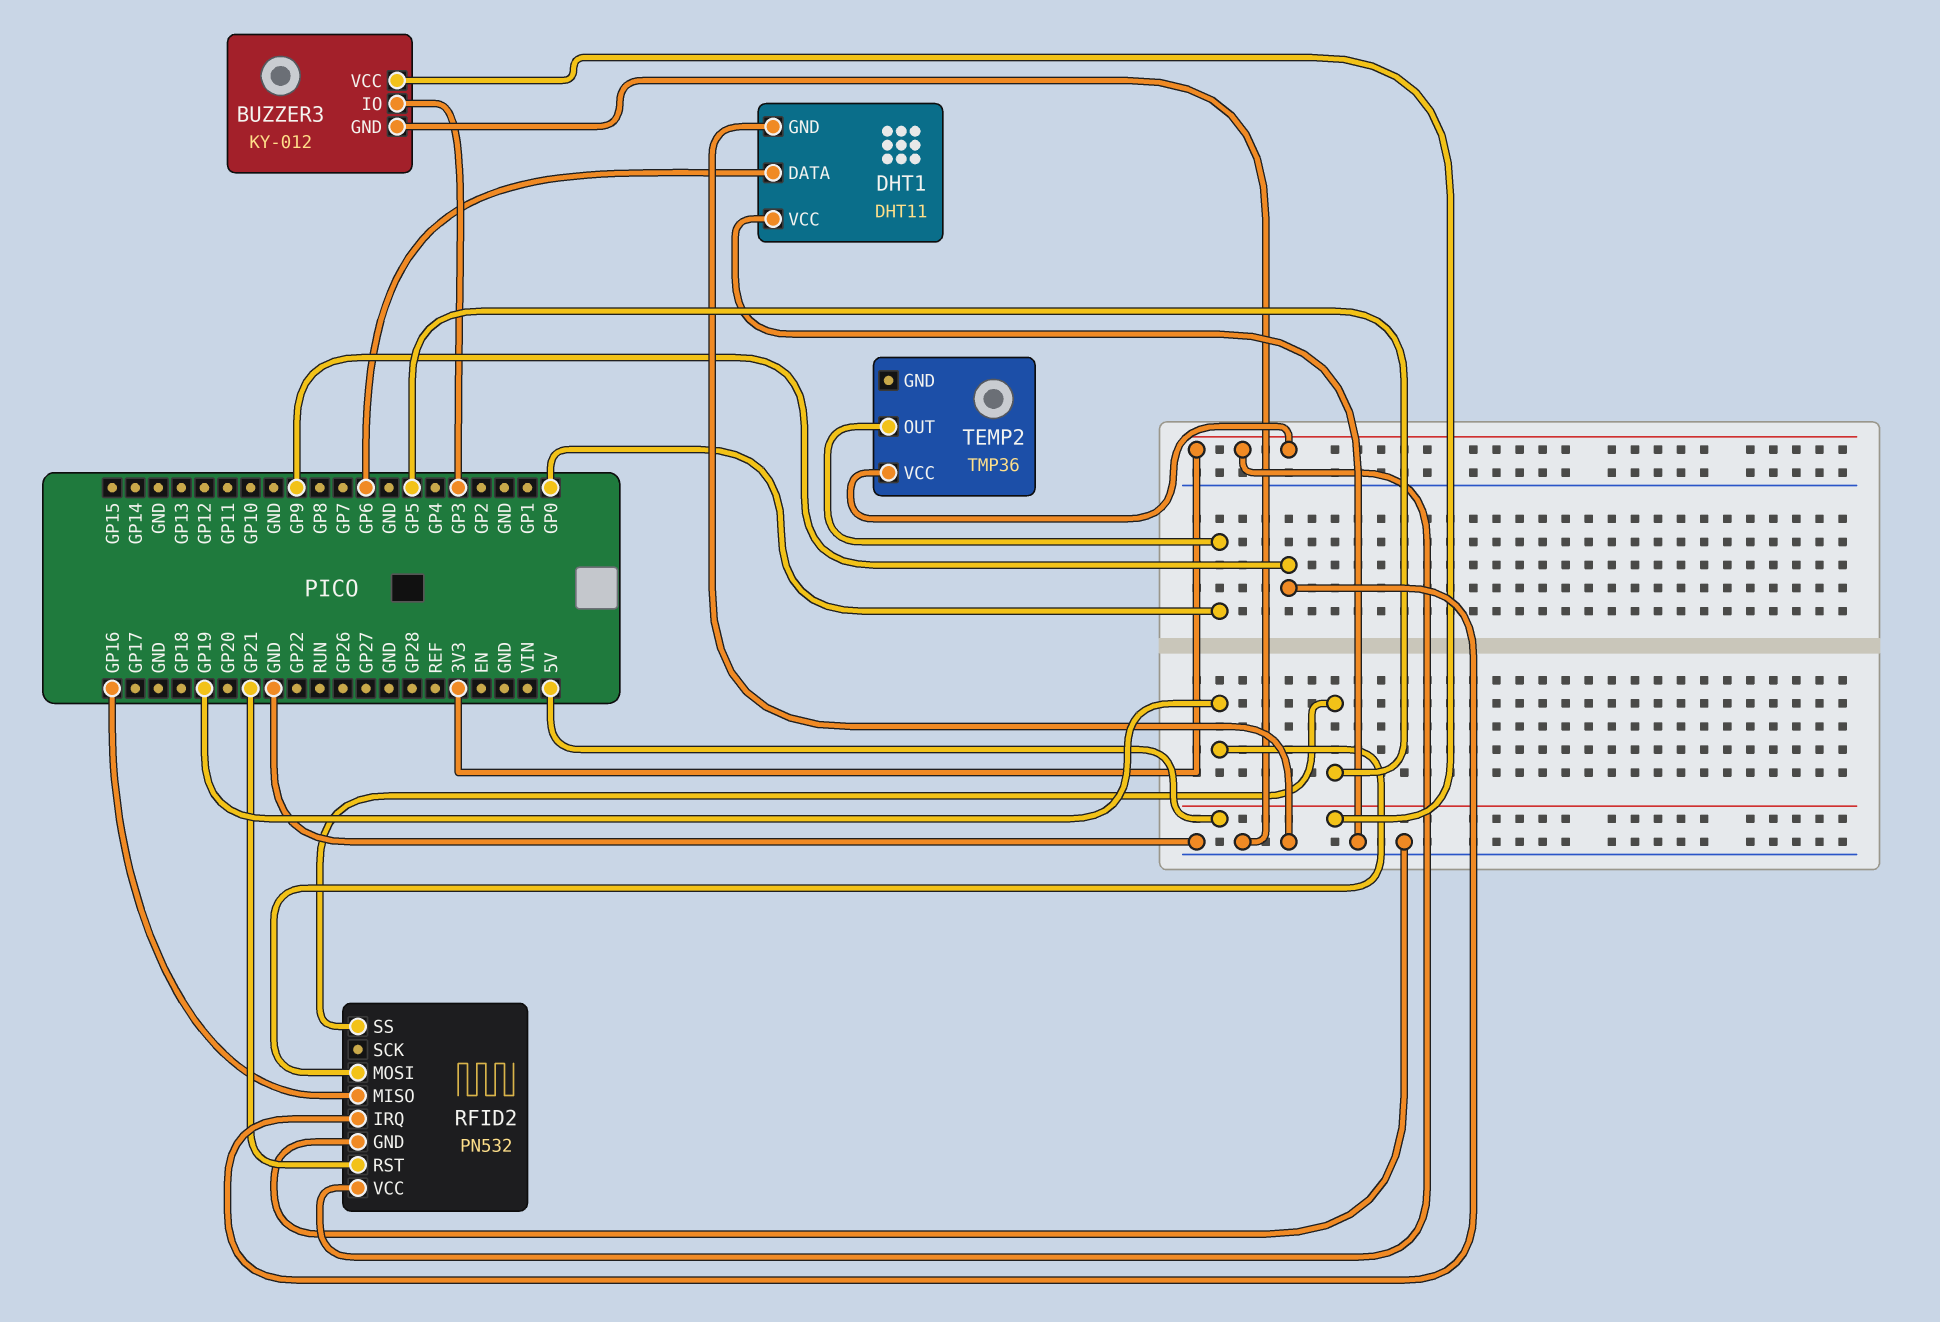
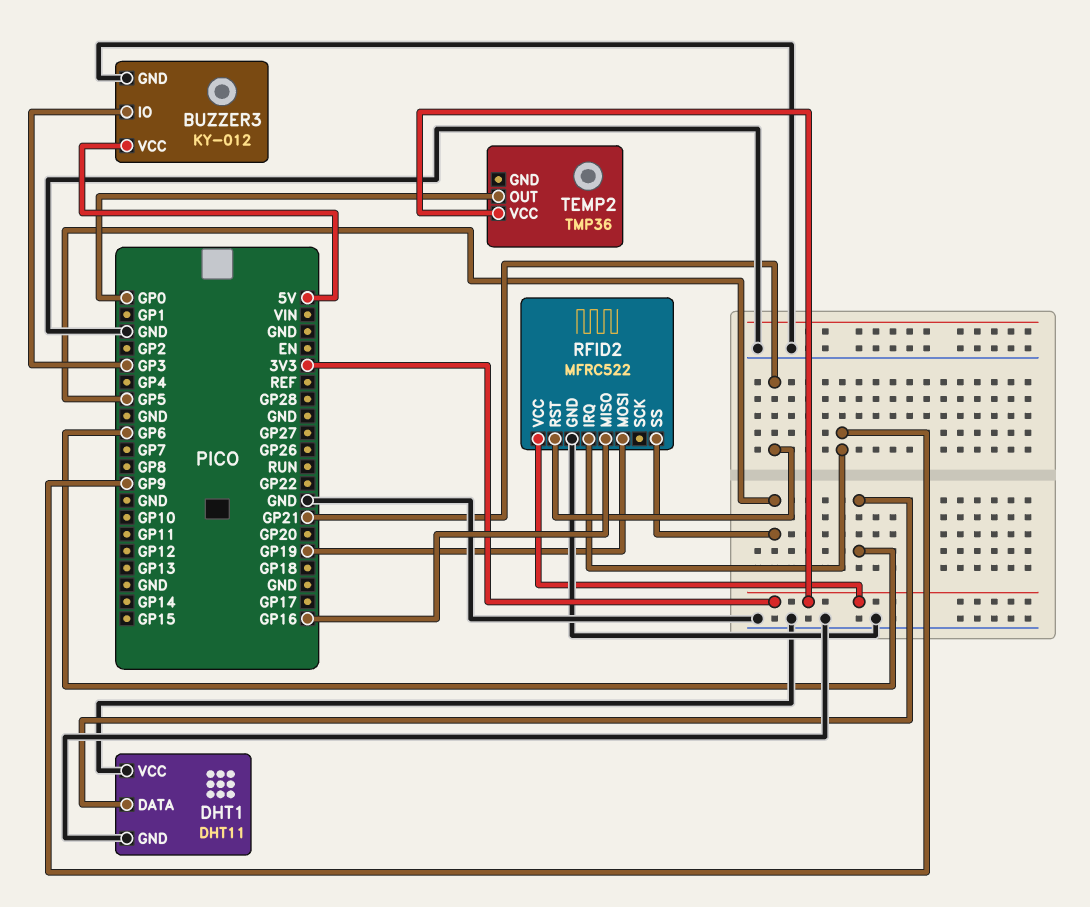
RFID2: PN532 -> MFRC522

